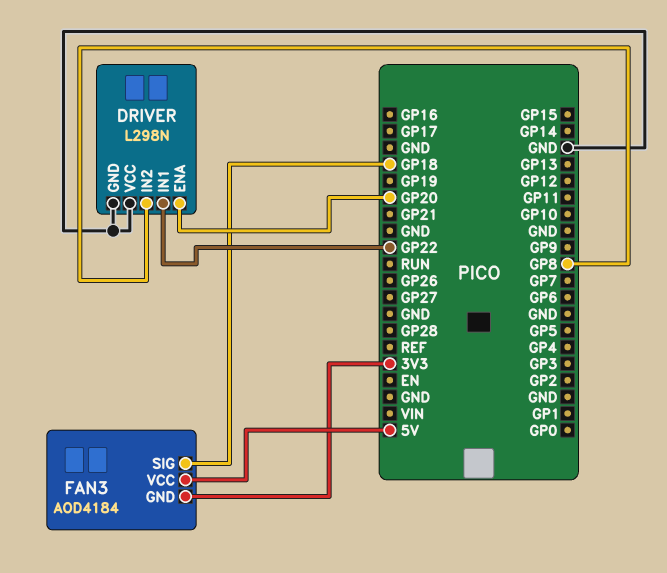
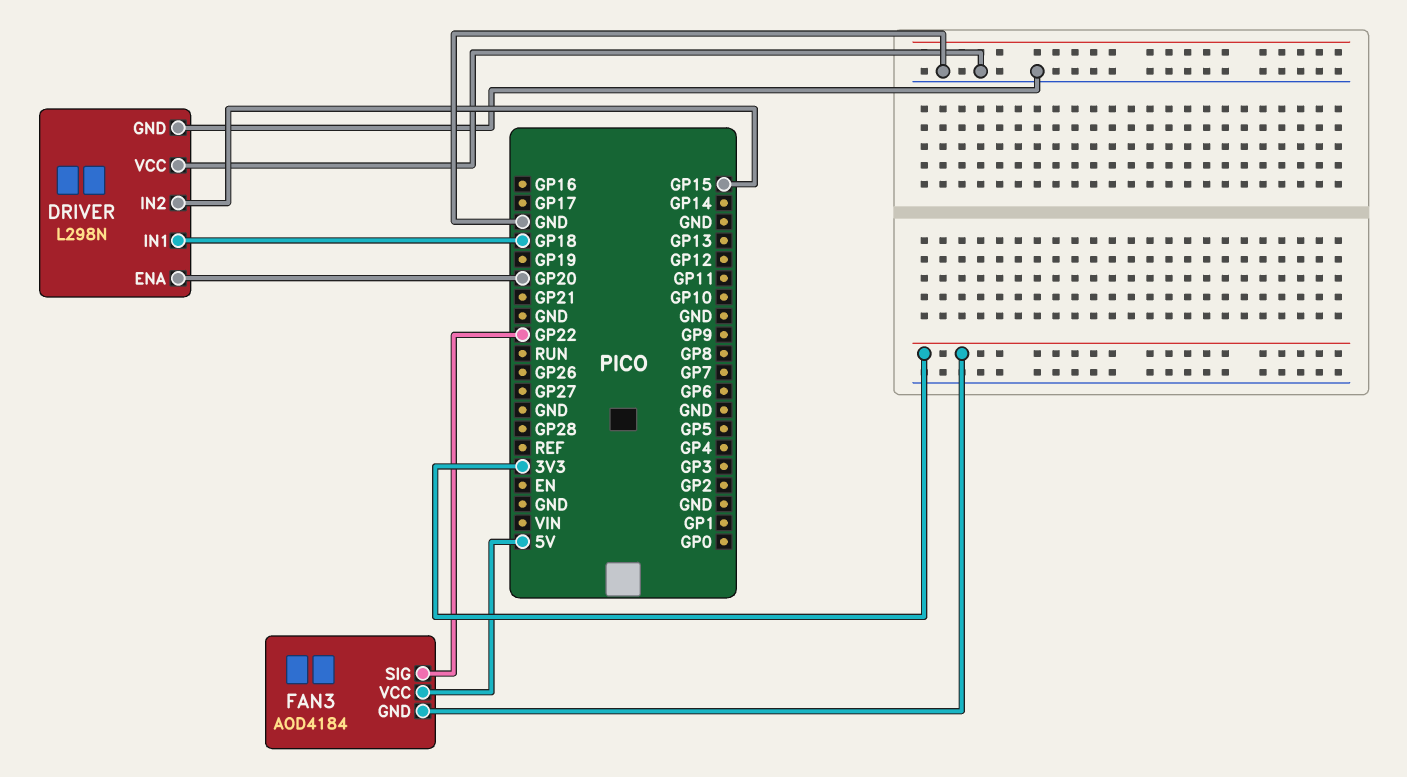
DRIVER pin IN1: GP22 -> GP18
DRIVER pin IN2: GP8 -> GP15
FAN3 pin SIG: GP18 -> GP22

